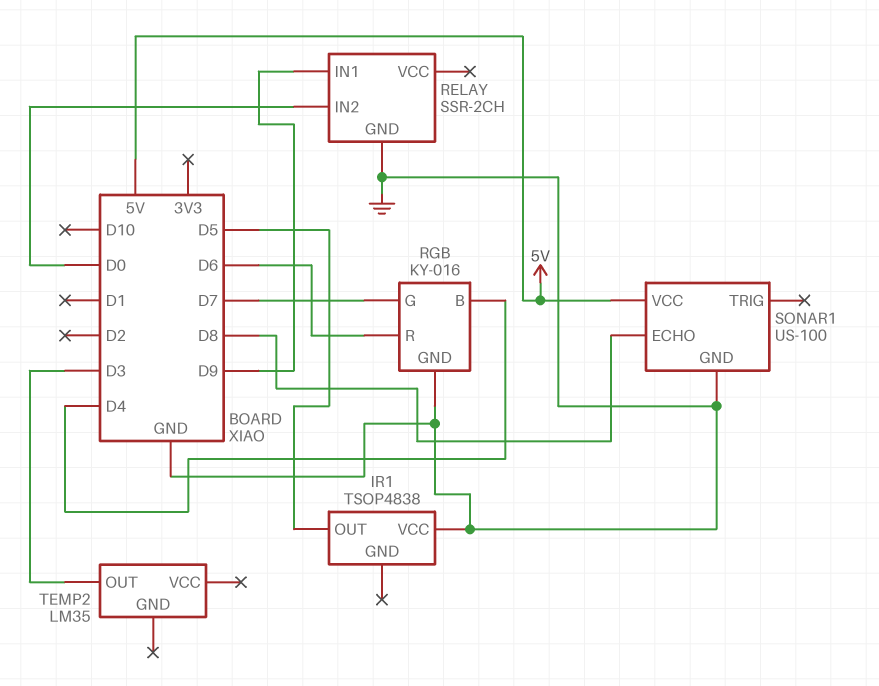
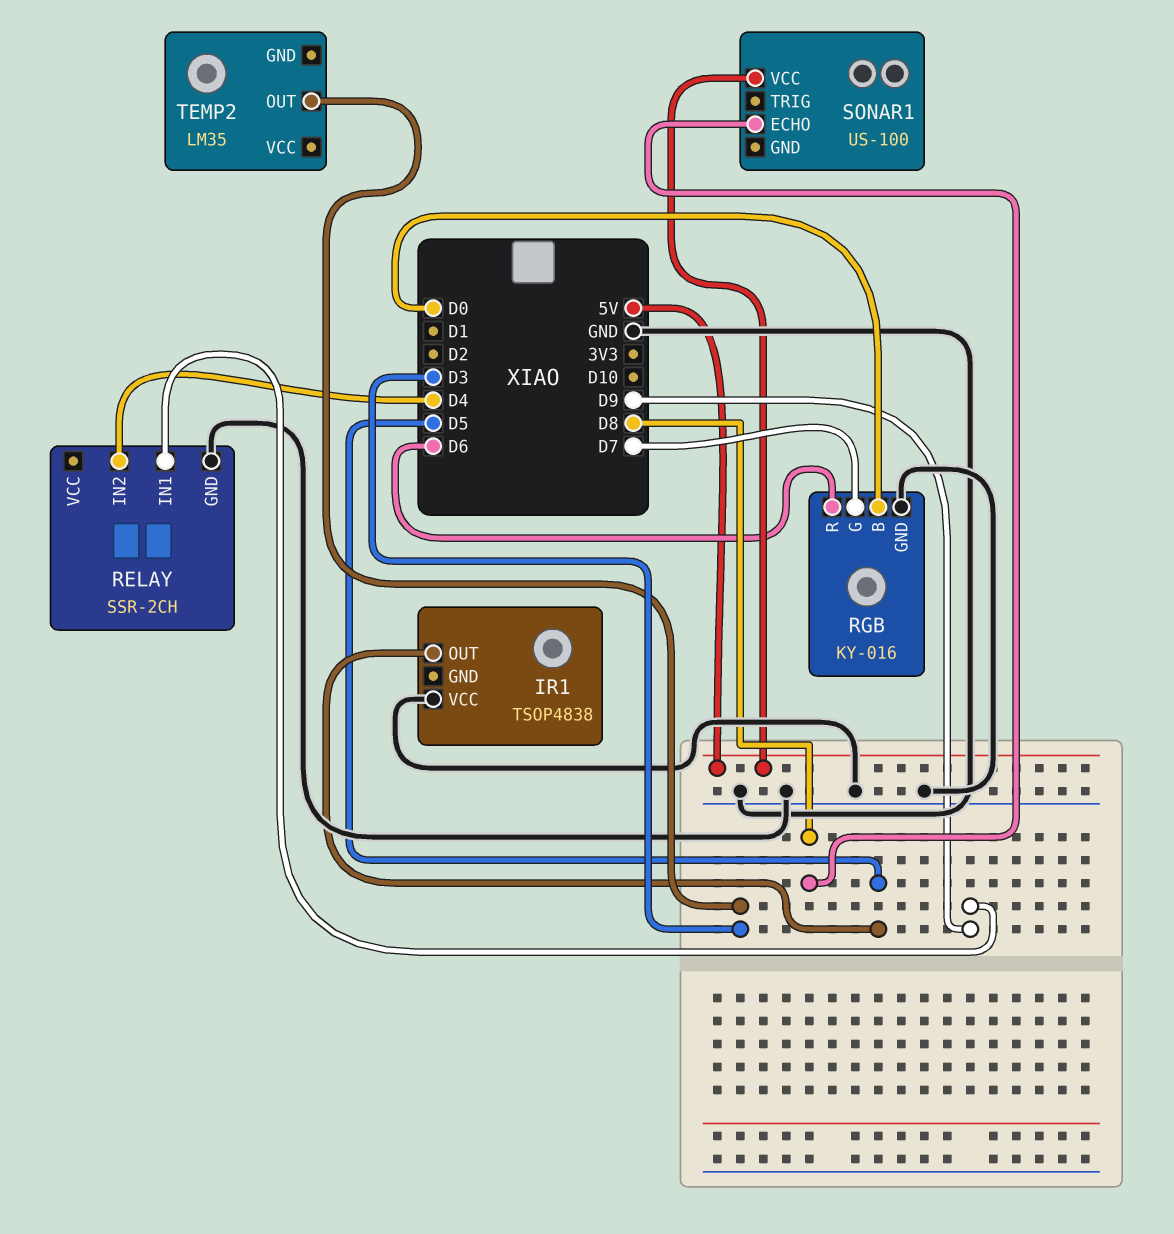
RELAY pin IN2: D0 -> D4
RGB pin B: D4 -> D0
SONAR1 pin GND: GND -> none

